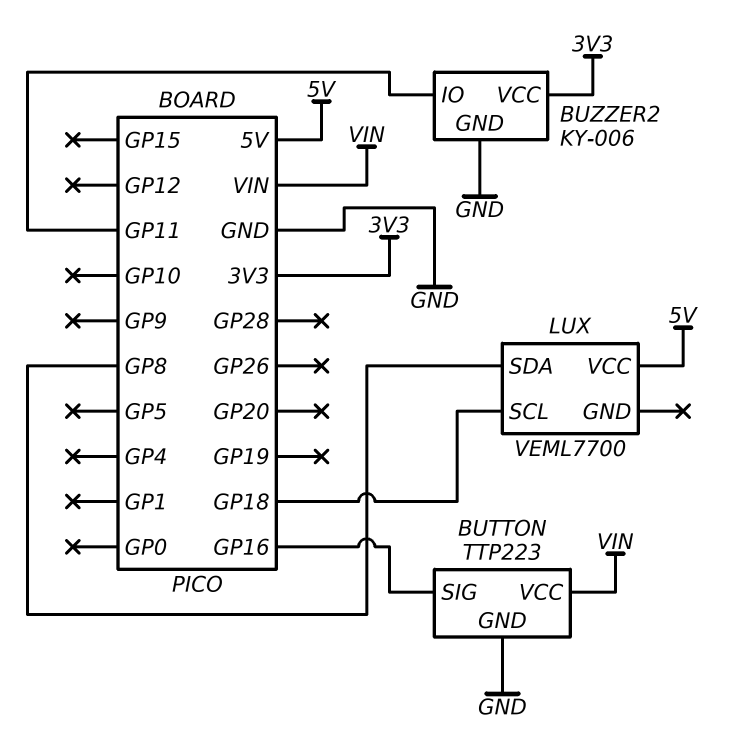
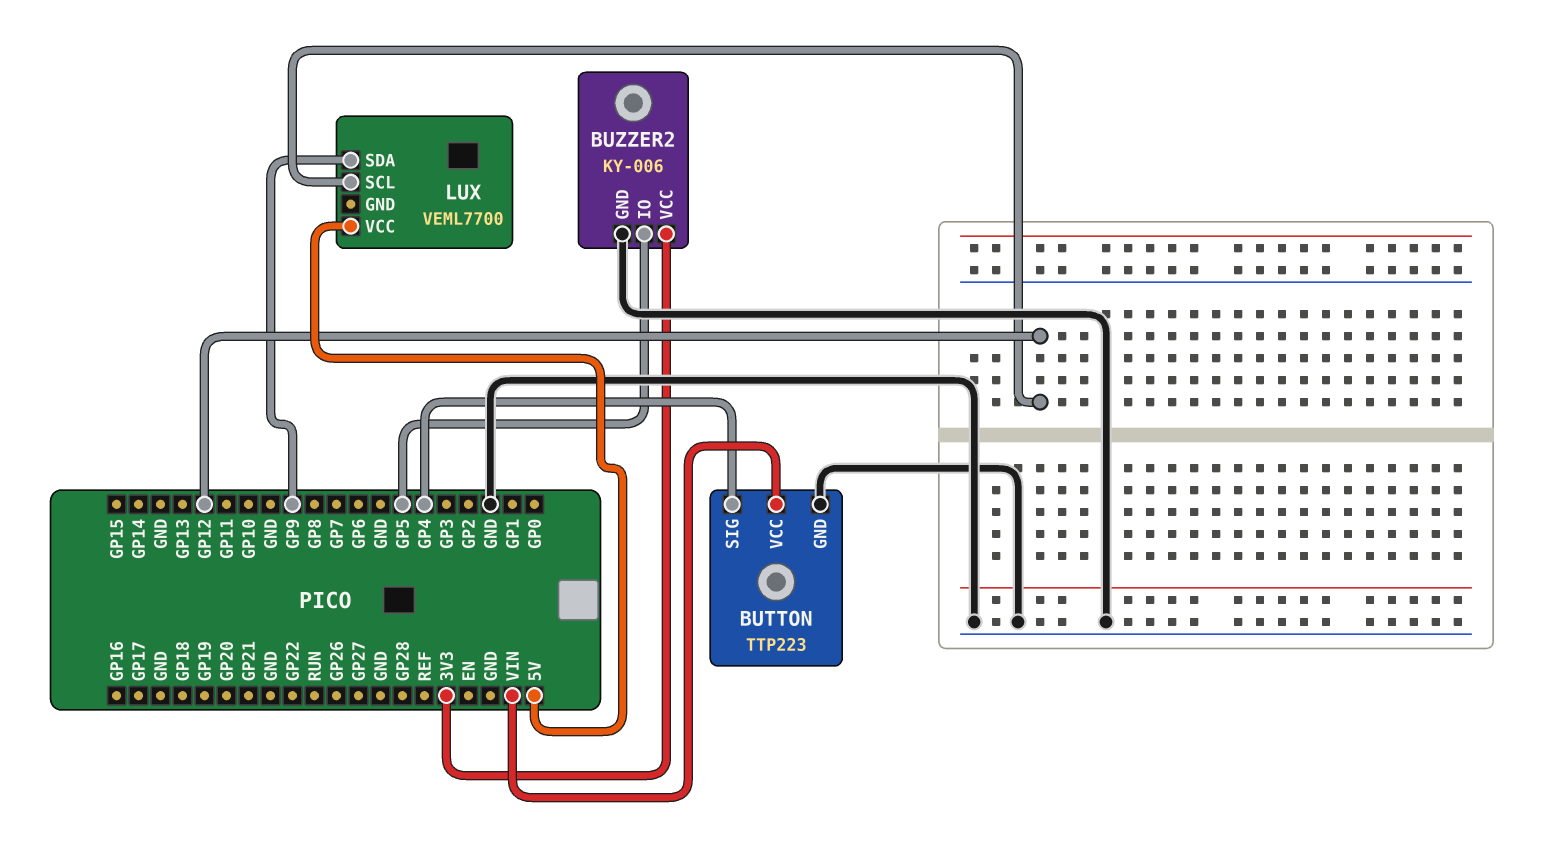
BUTTON pin SIG: GP16 -> GP4
BUZZER2 pin IO: GP11 -> GP5
LUX pin SCL: GP18 -> GP12
LUX pin SDA: GP8 -> GP9

